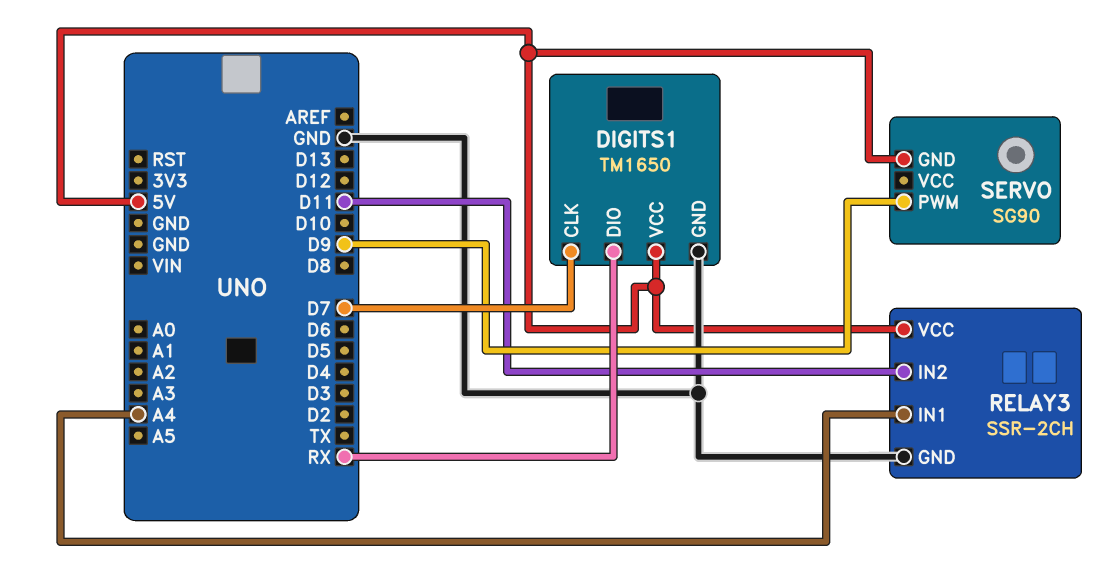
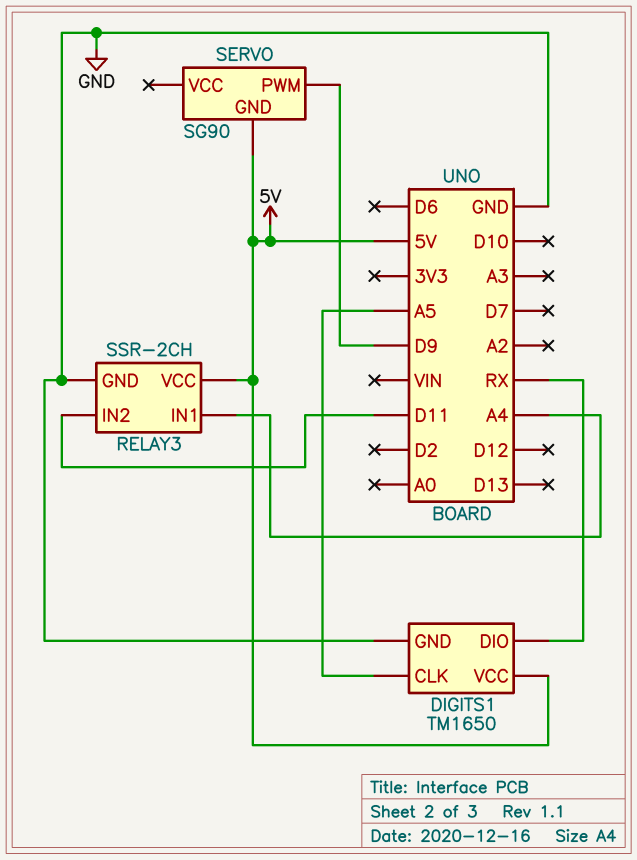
DIGITS1 pin CLK: D7 -> A5

